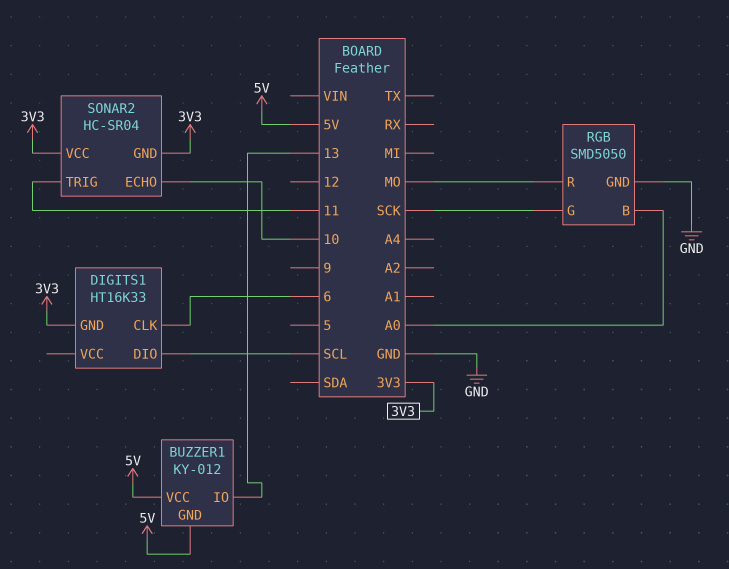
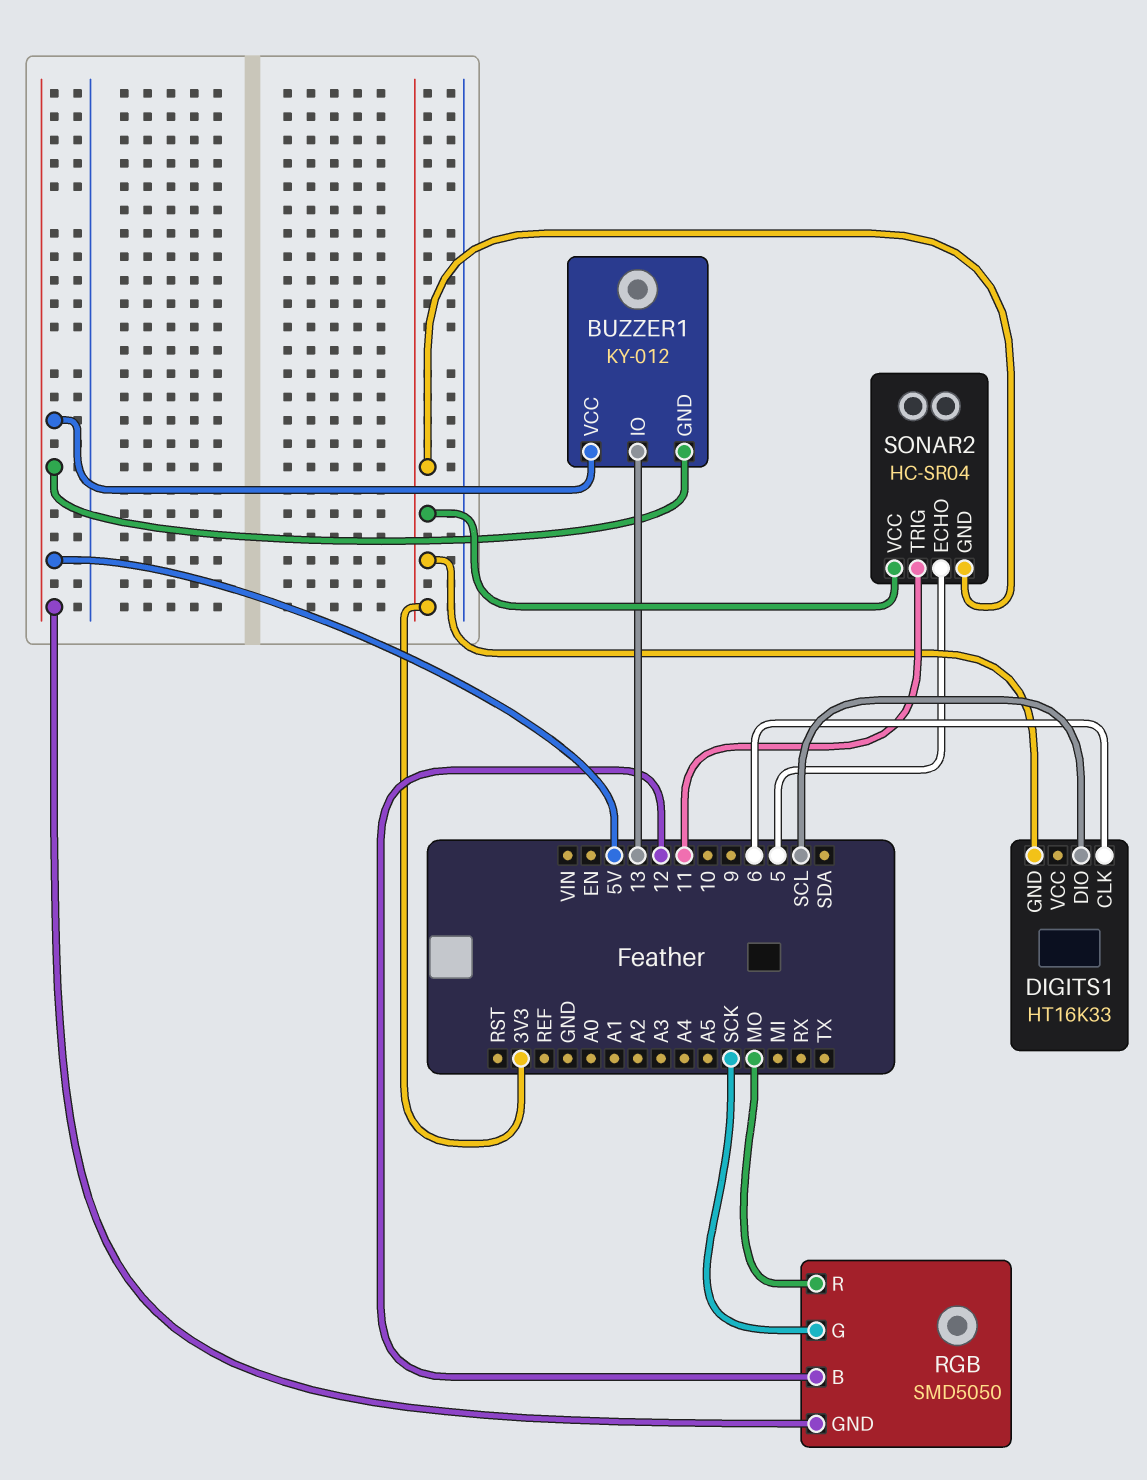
RGB pin B: A0 -> 12
RGB pin GND: GND -> 5V
SONAR2 pin ECHO: 10 -> 5

